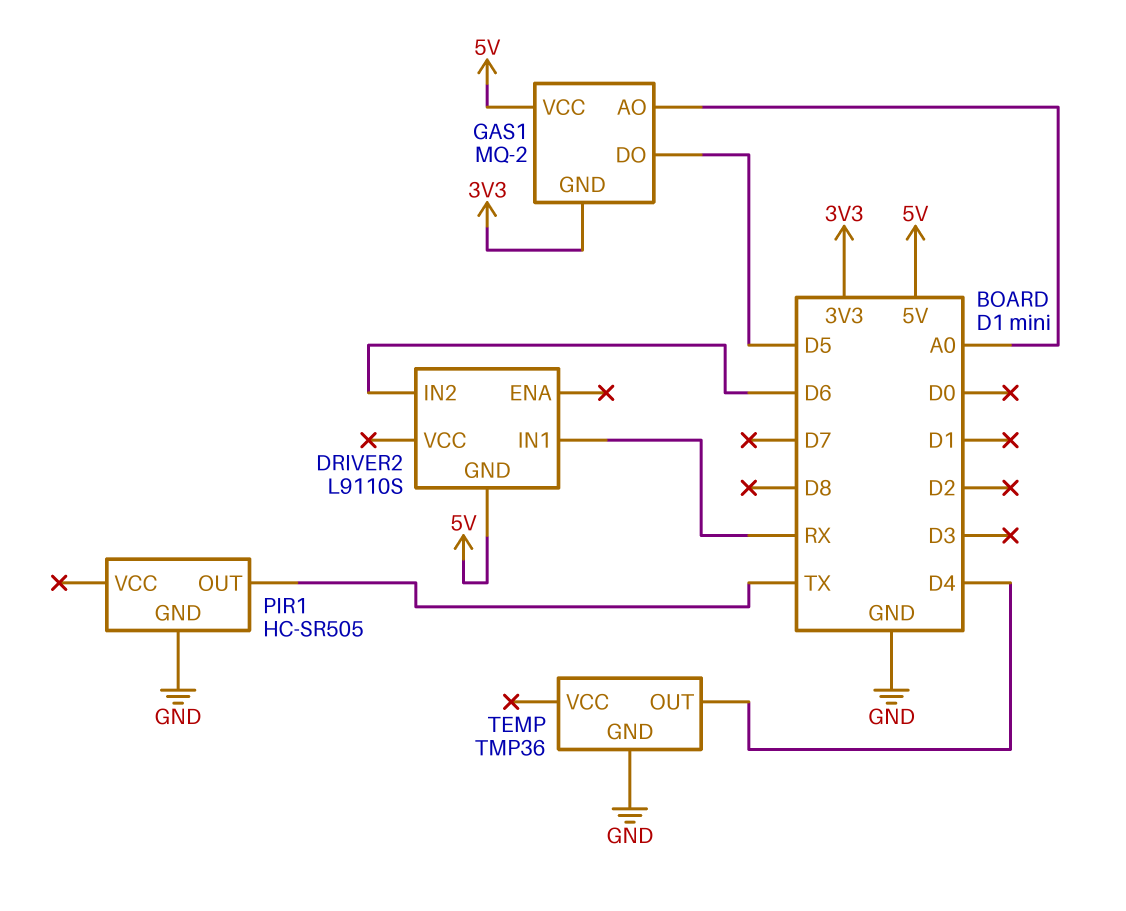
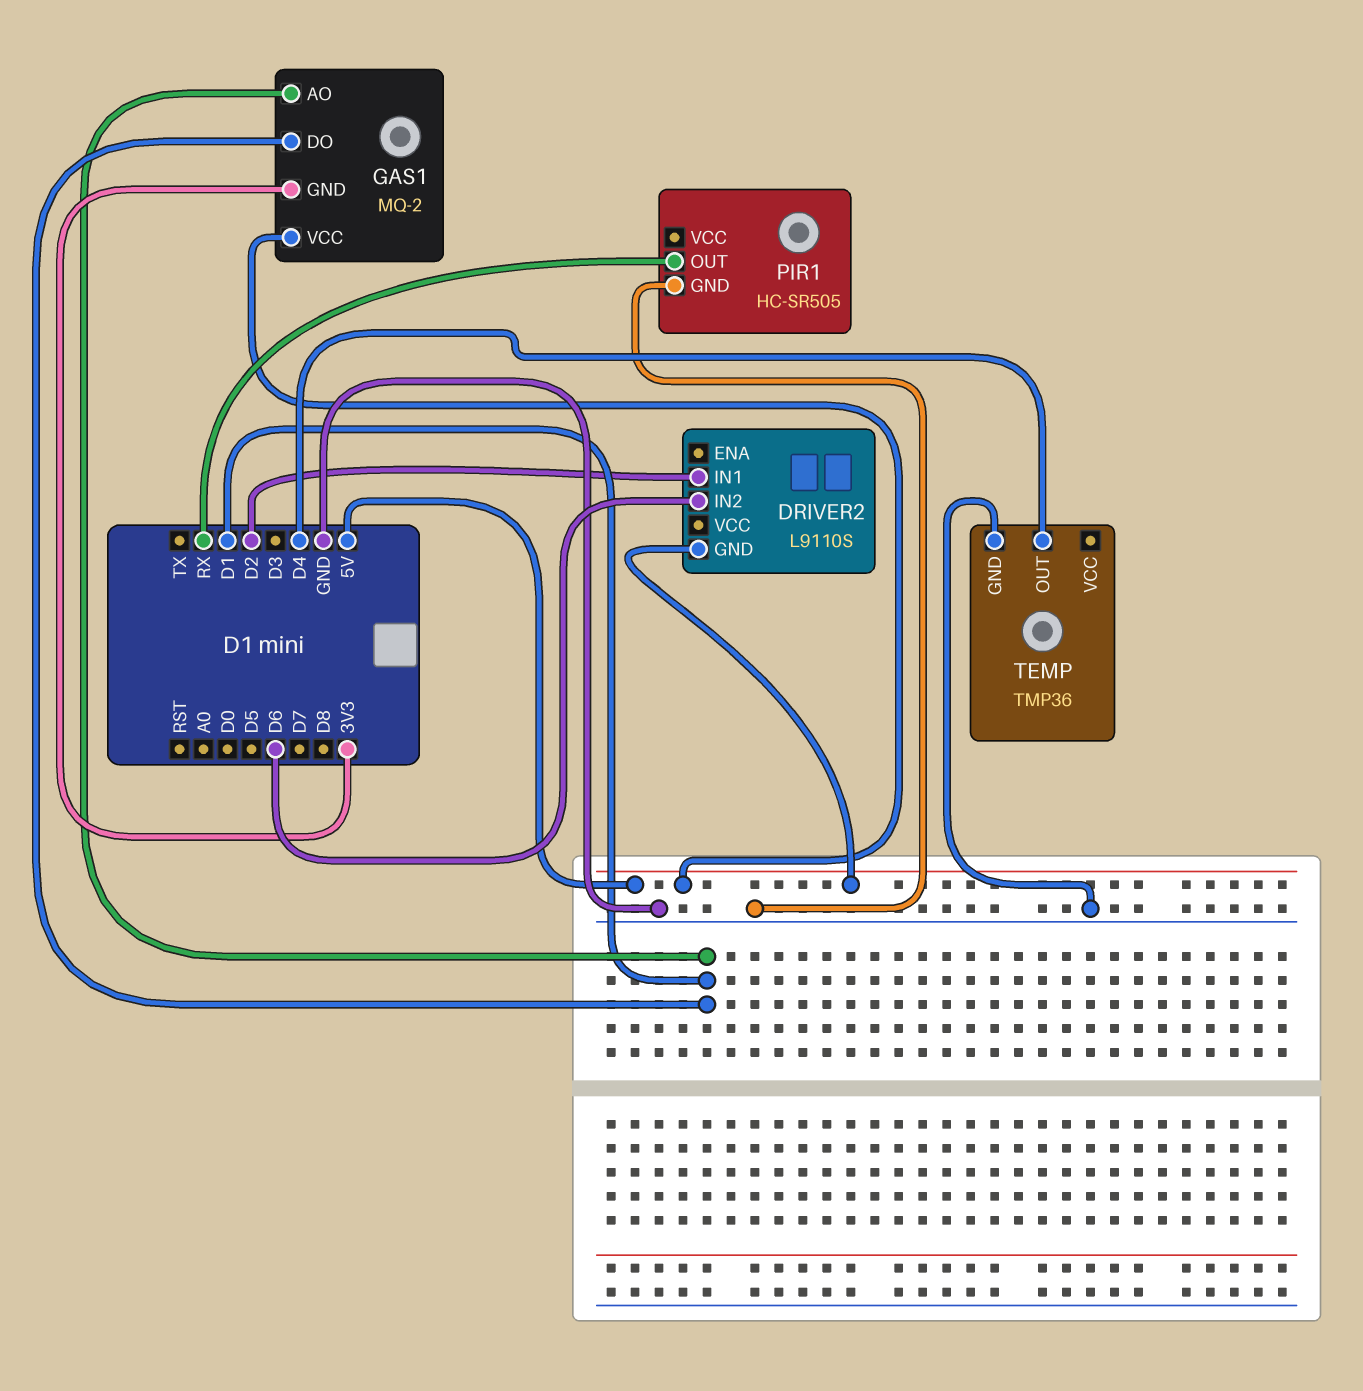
DRIVER2 pin IN1: RX -> D2
GAS1 pin AO: A0 -> D1
GAS1 pin DO: D5 -> D1
PIR1 pin OUT: TX -> RX

